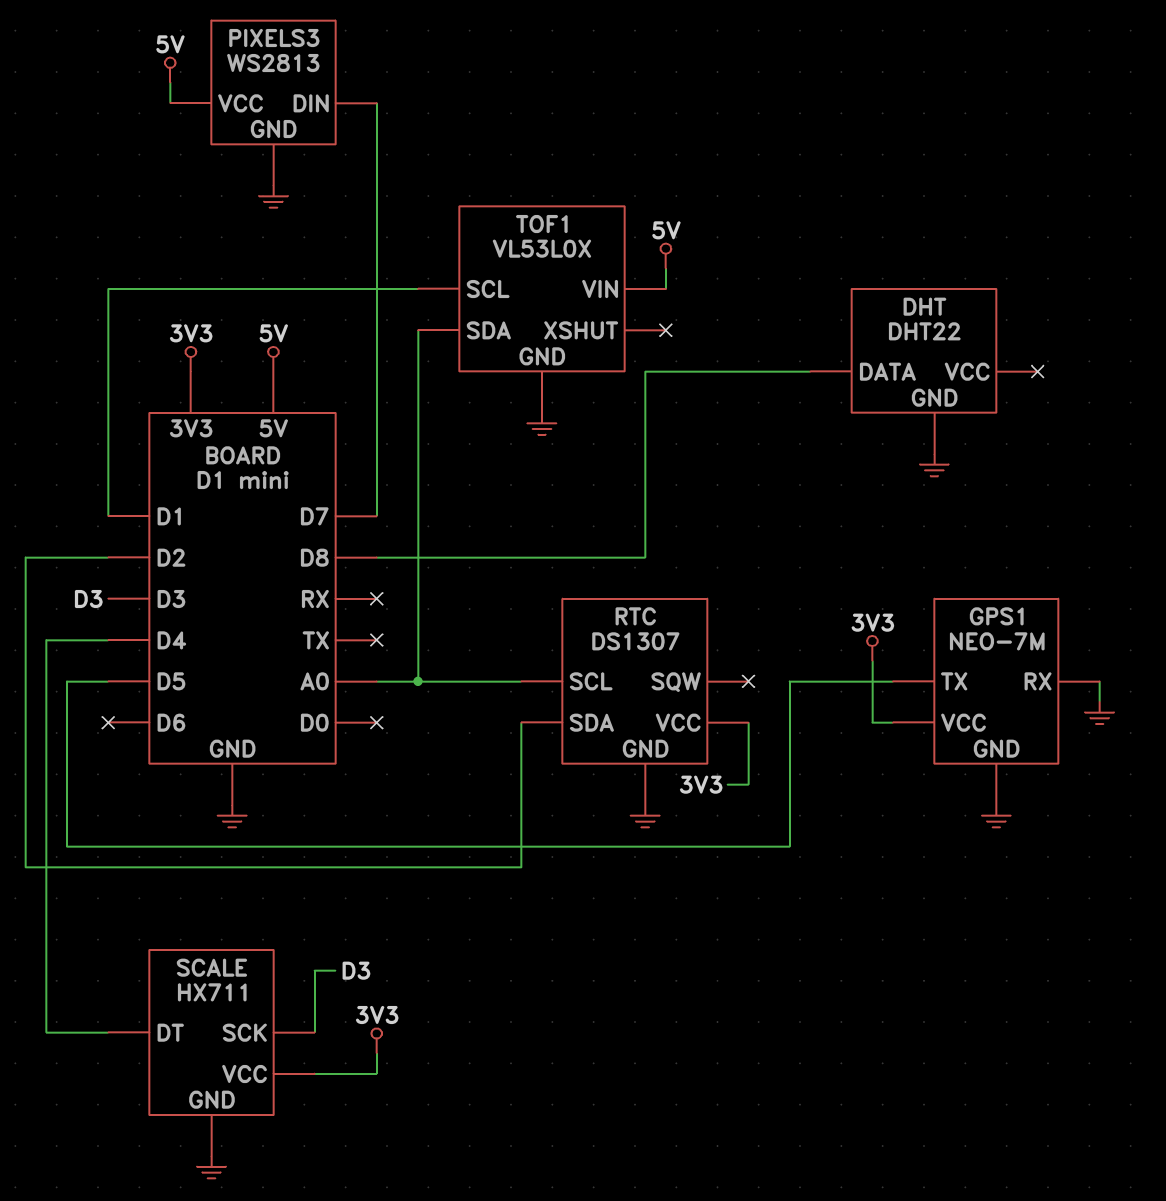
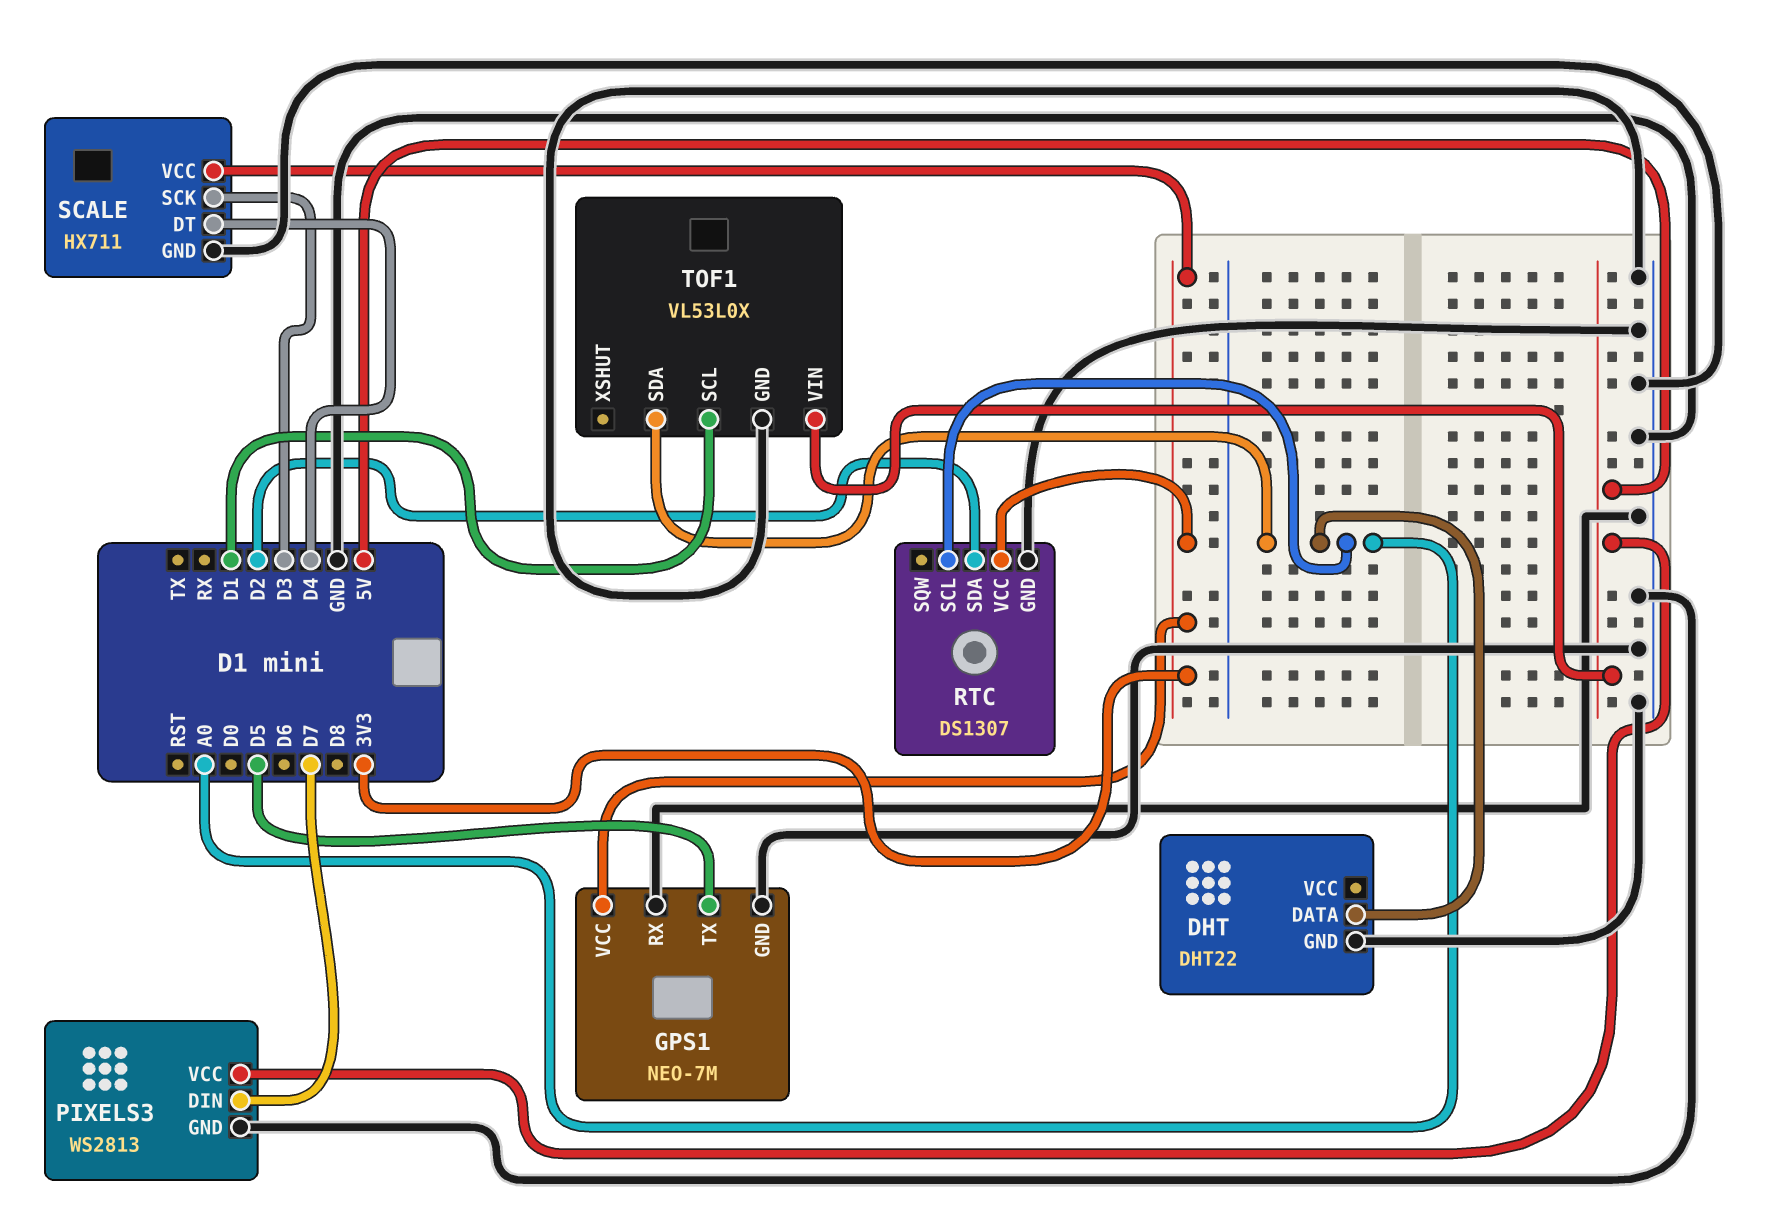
DHT pin DATA: D8 -> A0

